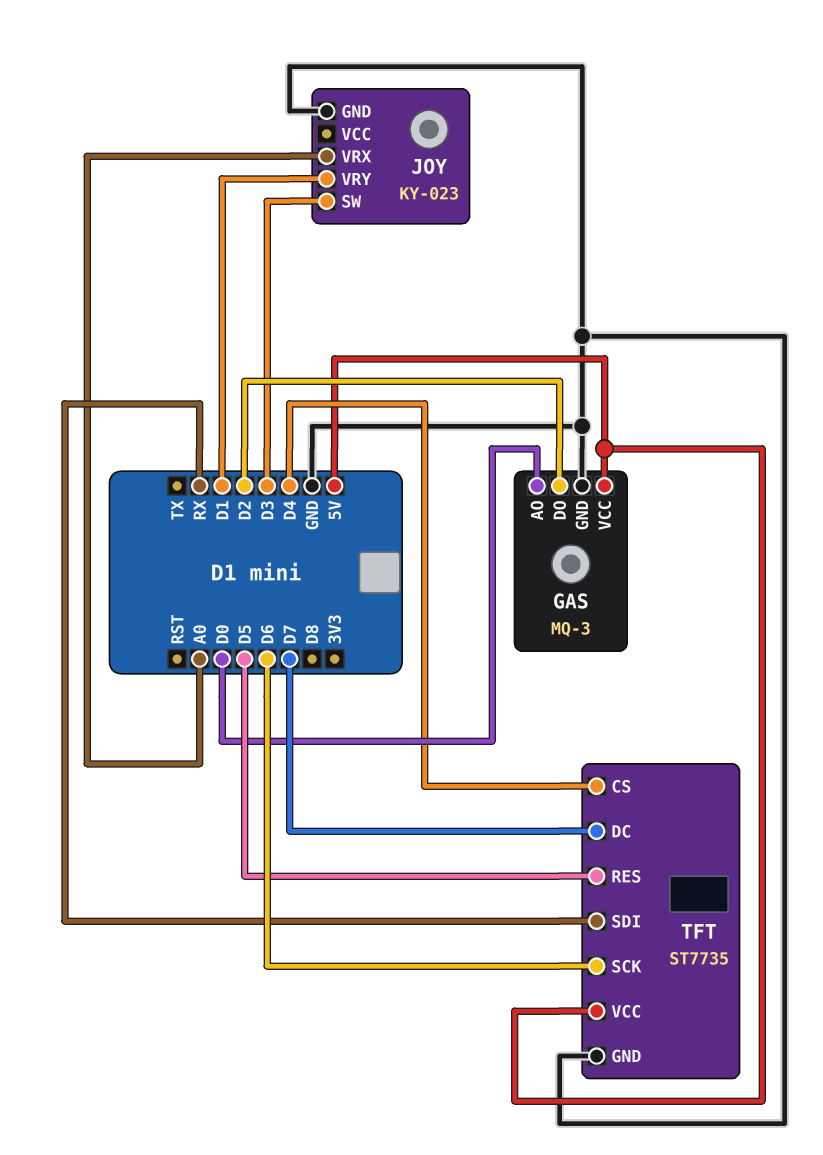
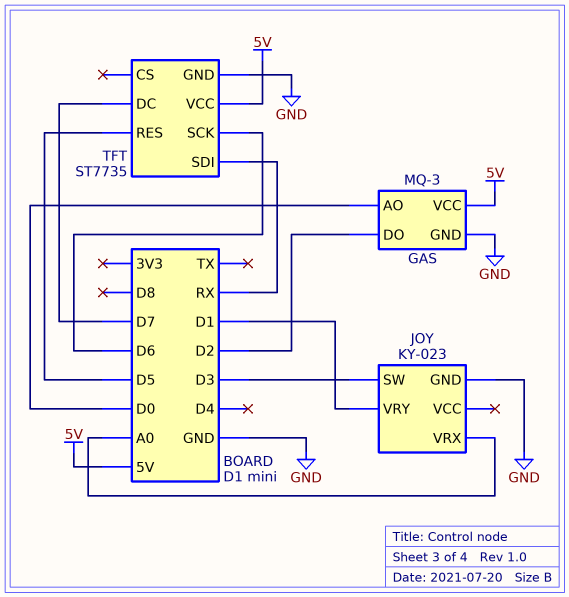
TFT pin CS: D4 -> none

